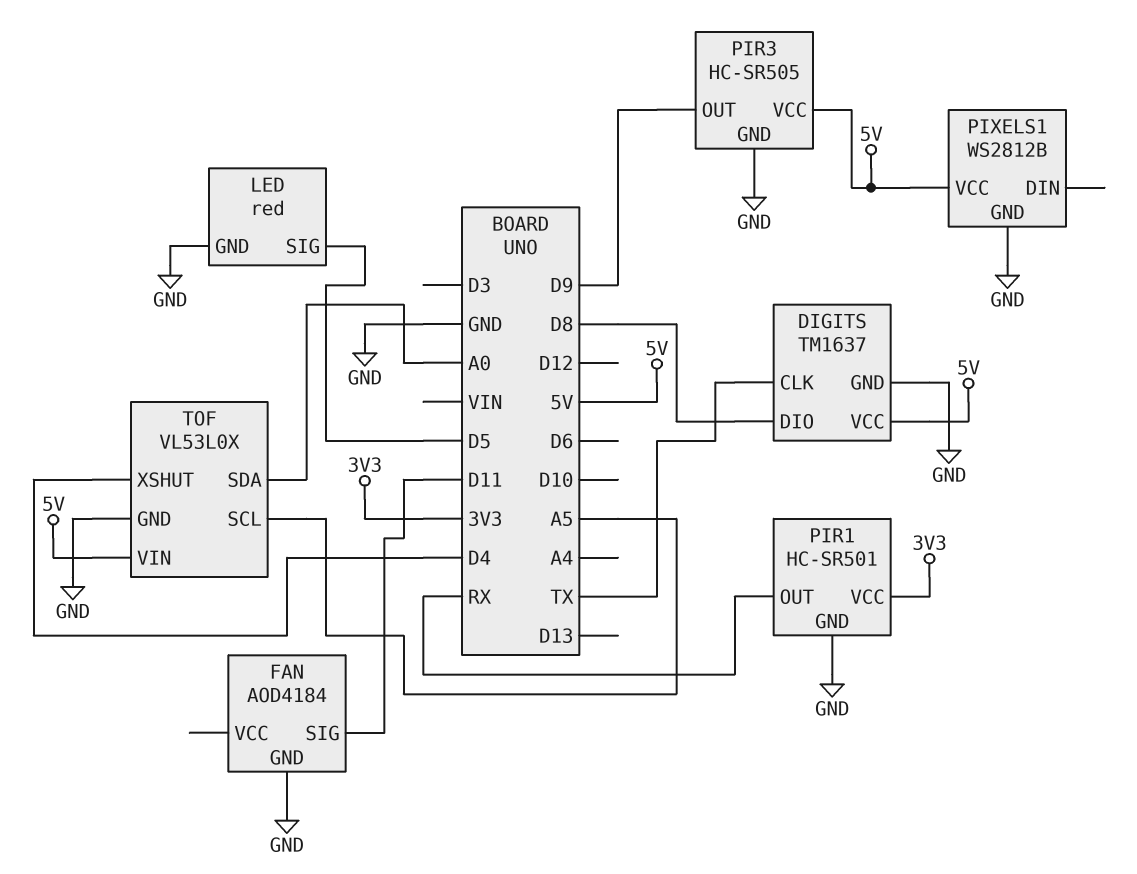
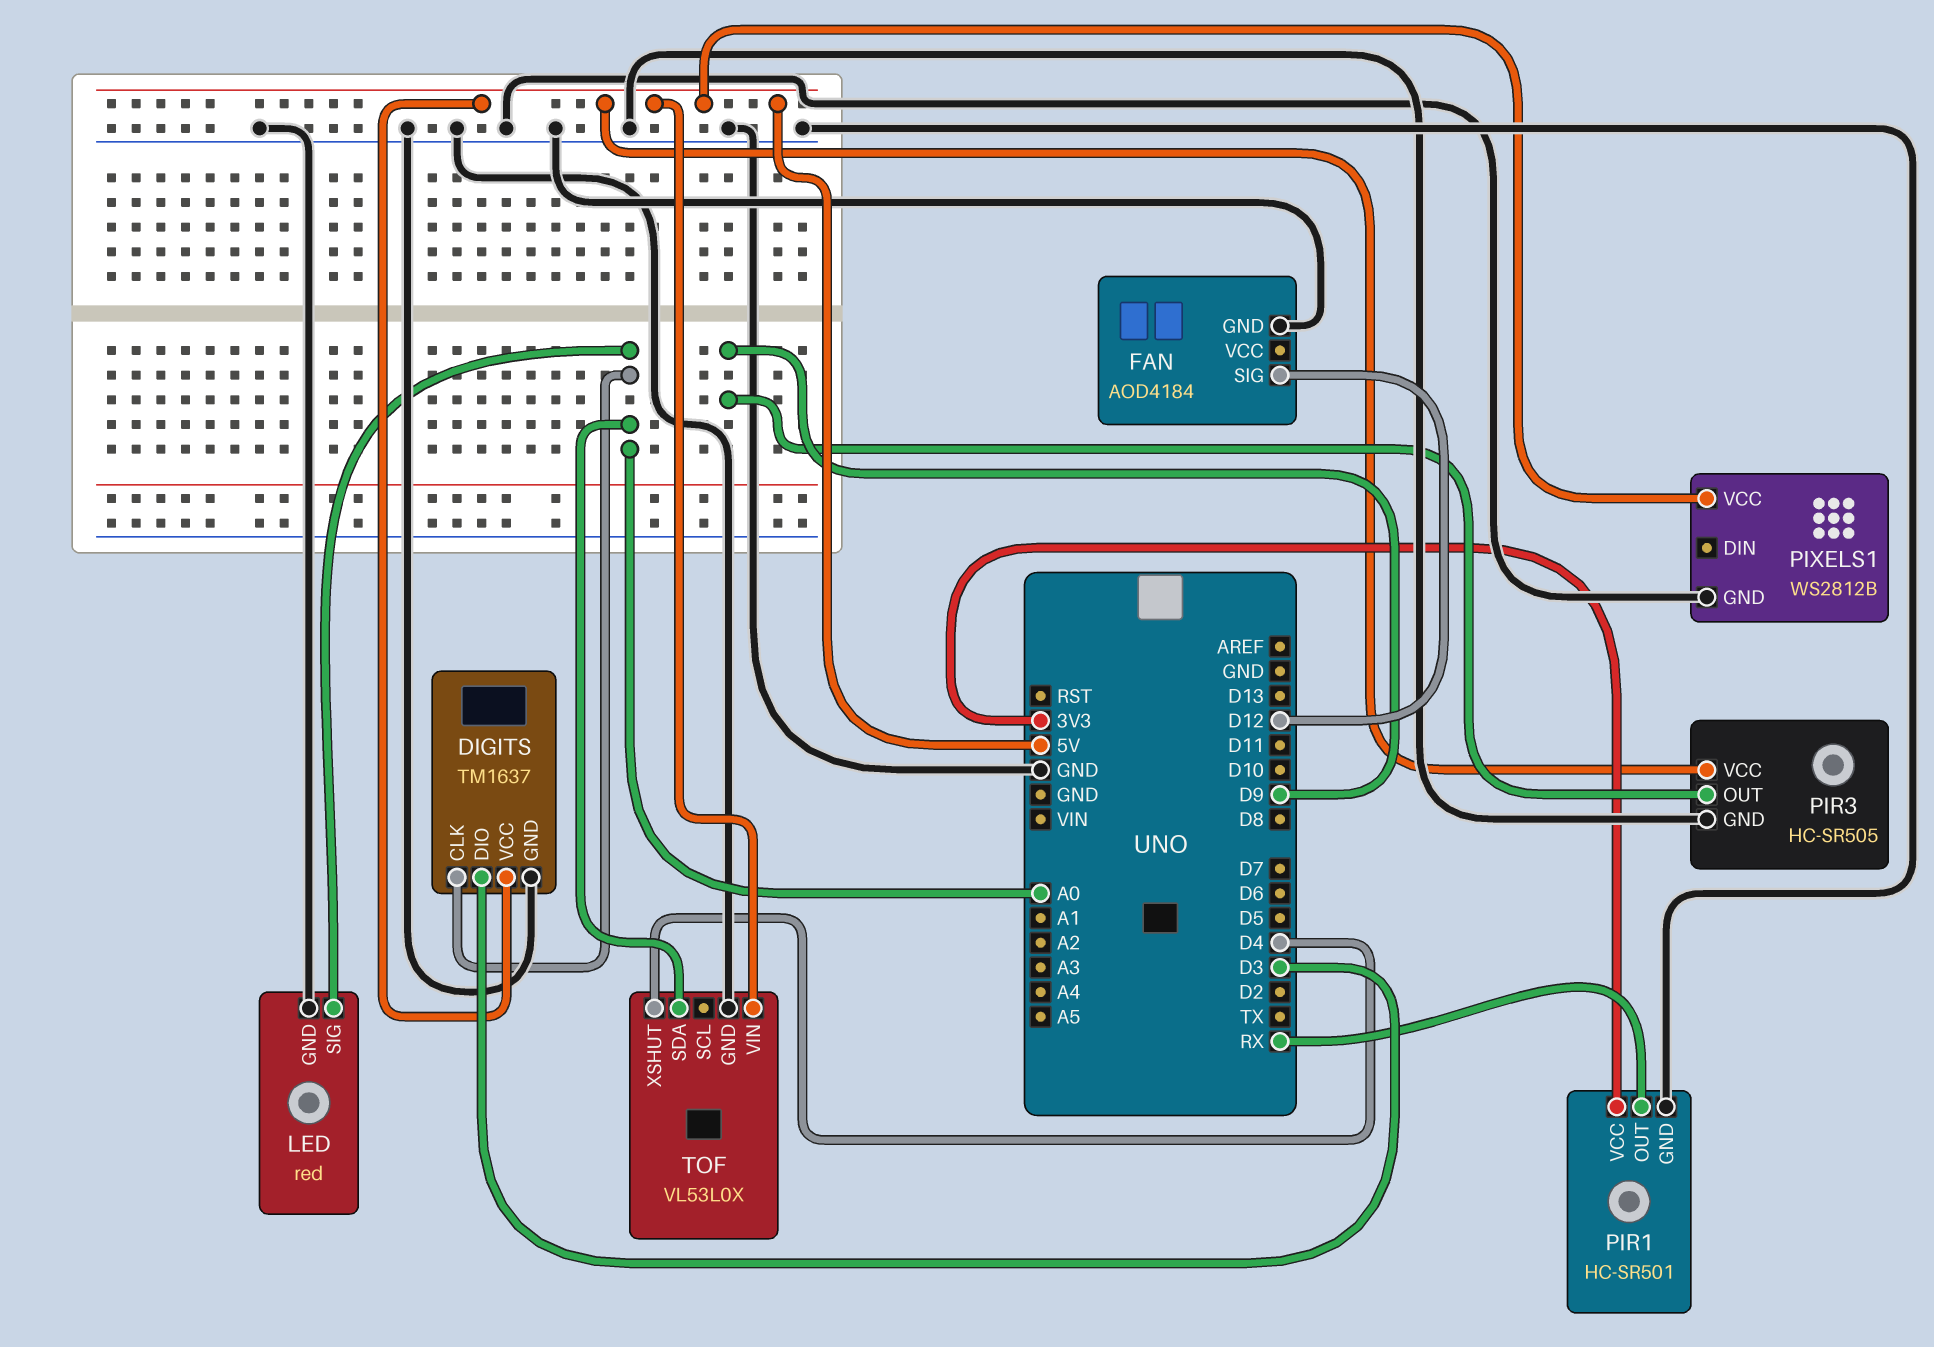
DIGITS pin CLK: TX -> A0
DIGITS pin DIO: D8 -> D3
FAN pin SIG: D11 -> D12
LED pin SIG: D5 -> A0
TOF pin SCL: A5 -> none

